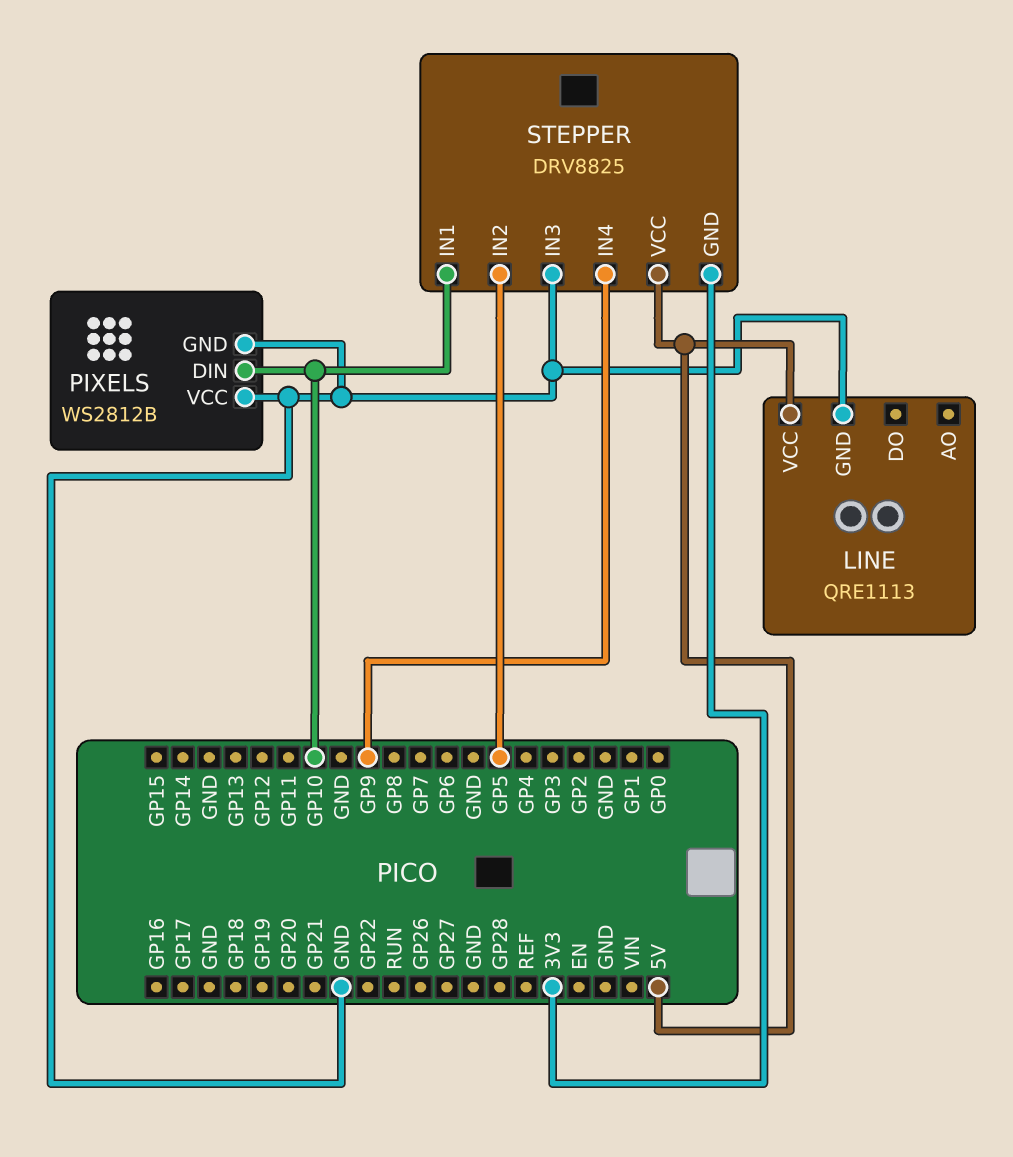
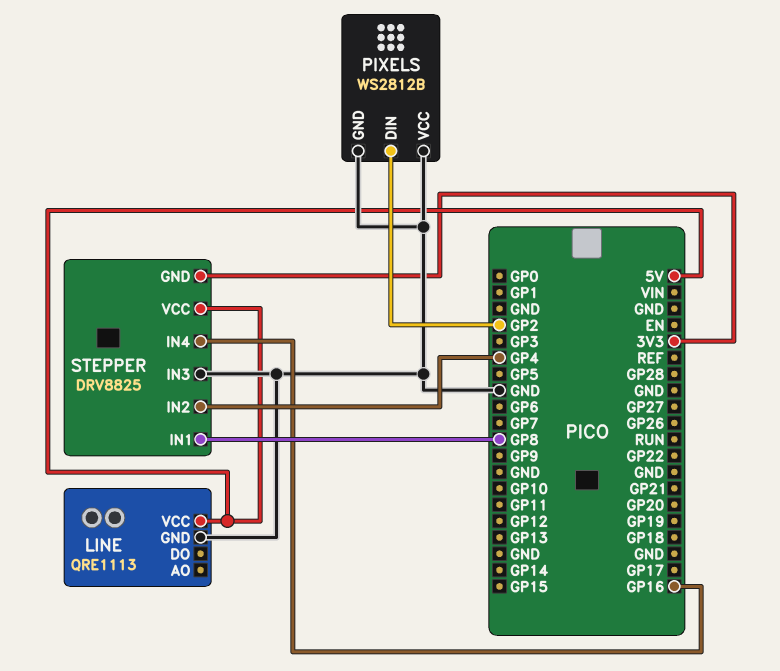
PIXELS pin DIN: GP10 -> GP2
STEPPER pin IN1: GP10 -> GP8
STEPPER pin IN2: GP5 -> GP4
STEPPER pin IN4: GP9 -> GP16

